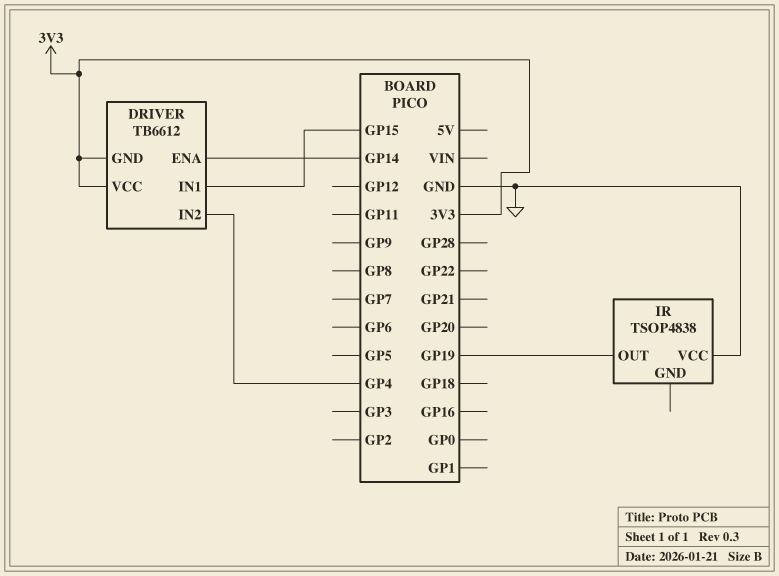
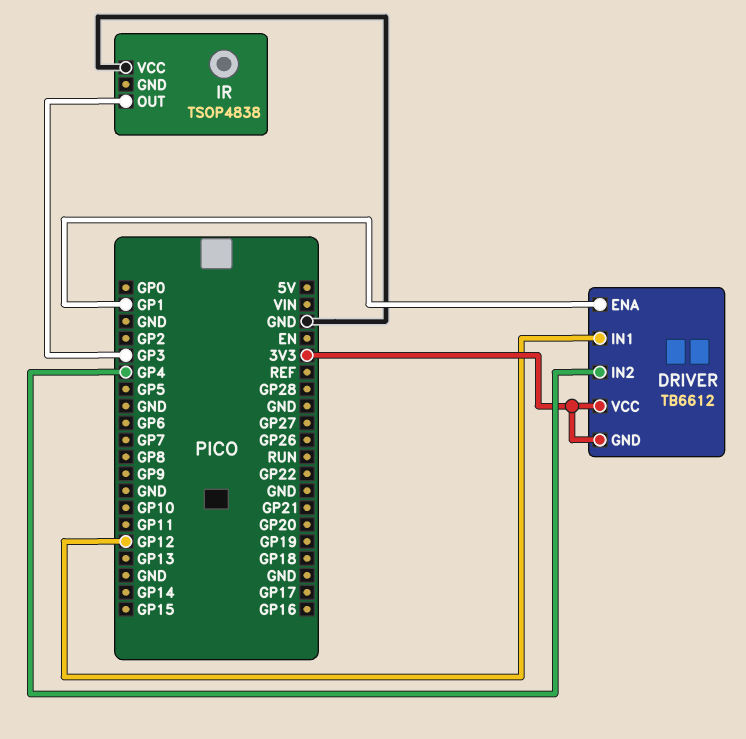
DRIVER pin ENA: GP14 -> GP1
DRIVER pin IN1: GP15 -> GP12
IR pin OUT: GP19 -> GP3

